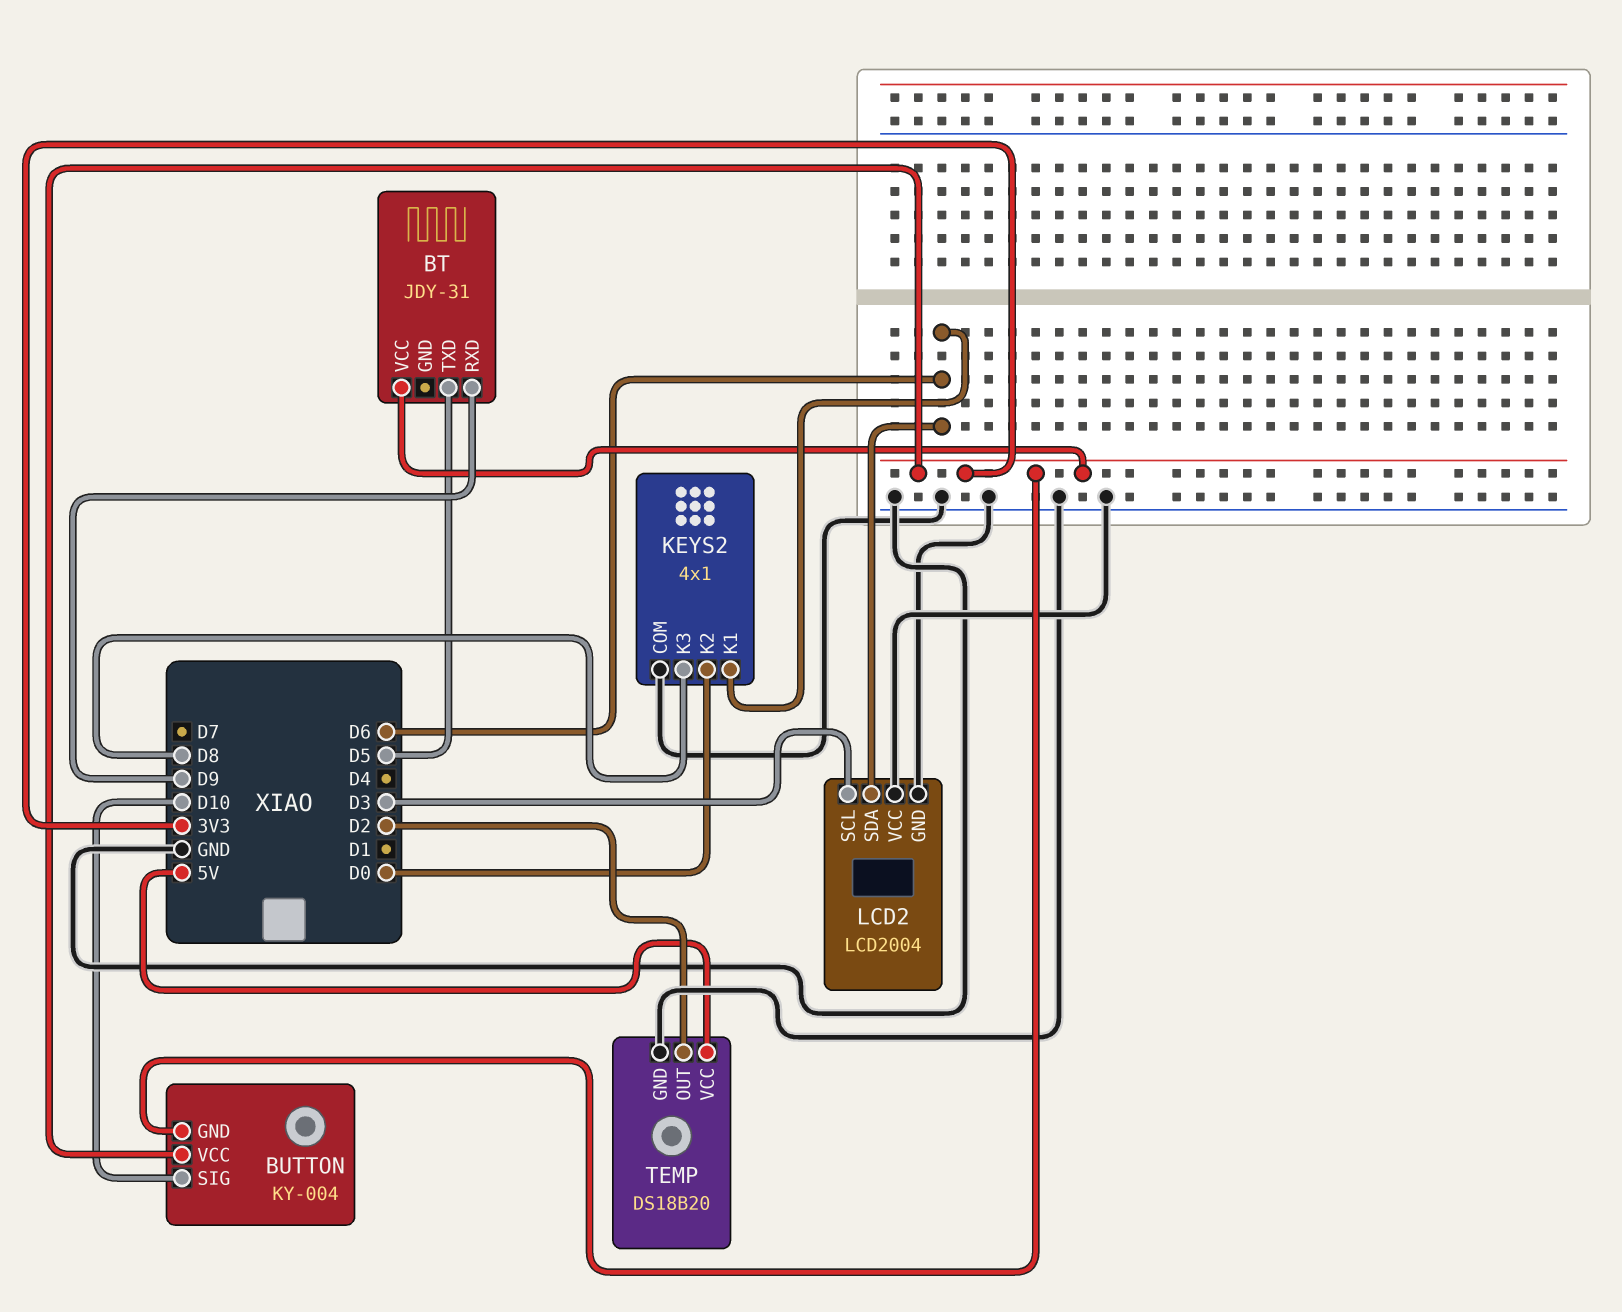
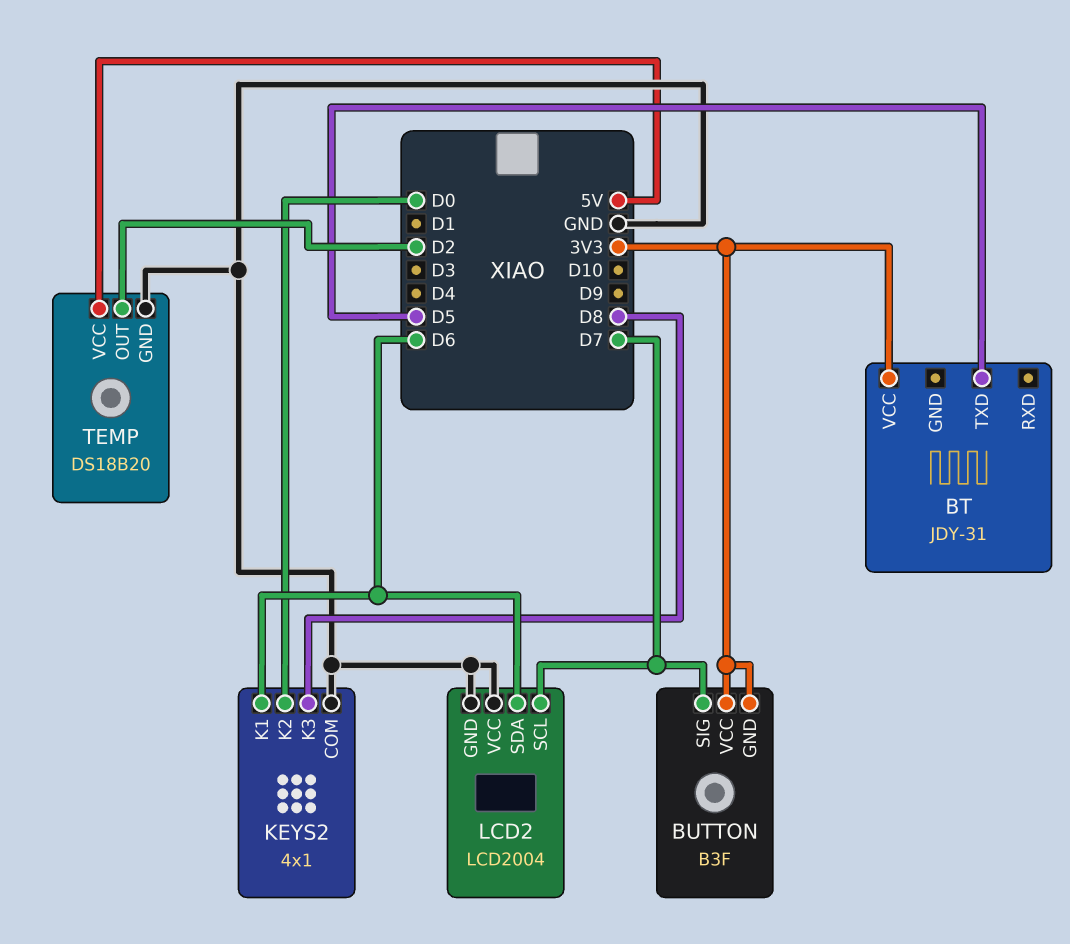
BT pin RXD: D9 -> none
BUTTON: KY-004 -> B3F
BUTTON pin SIG: D10 -> D7
LCD2 pin SCL: D3 -> D7

